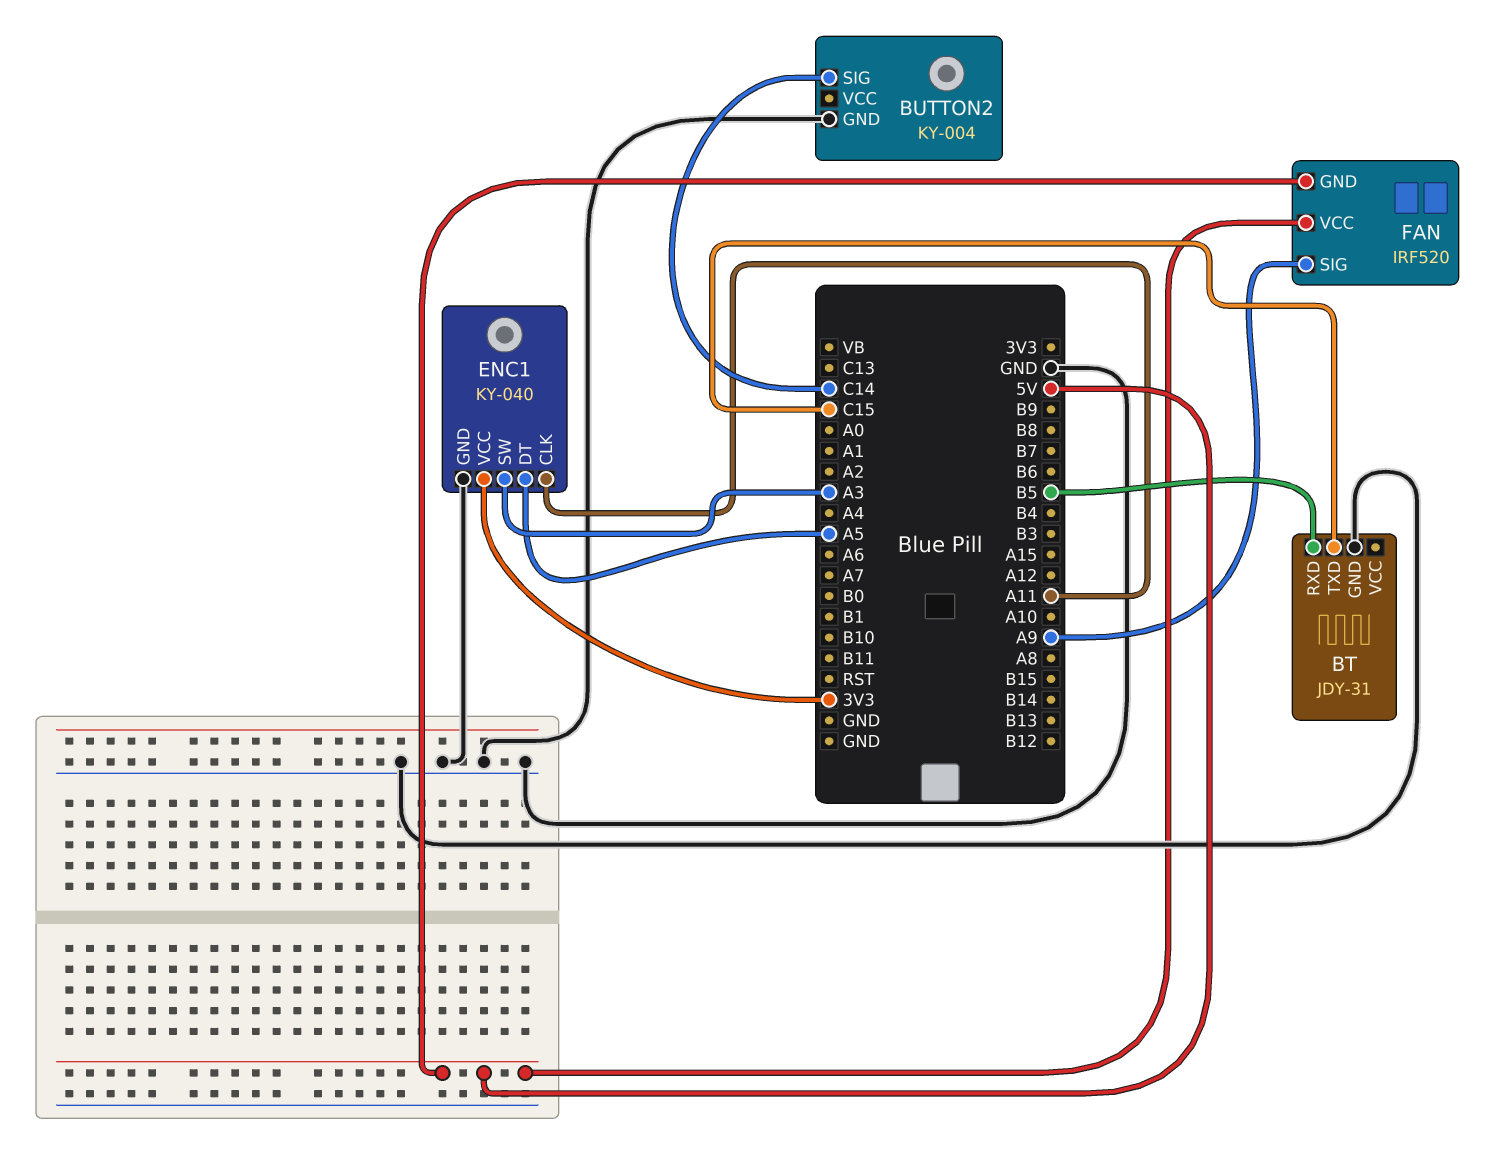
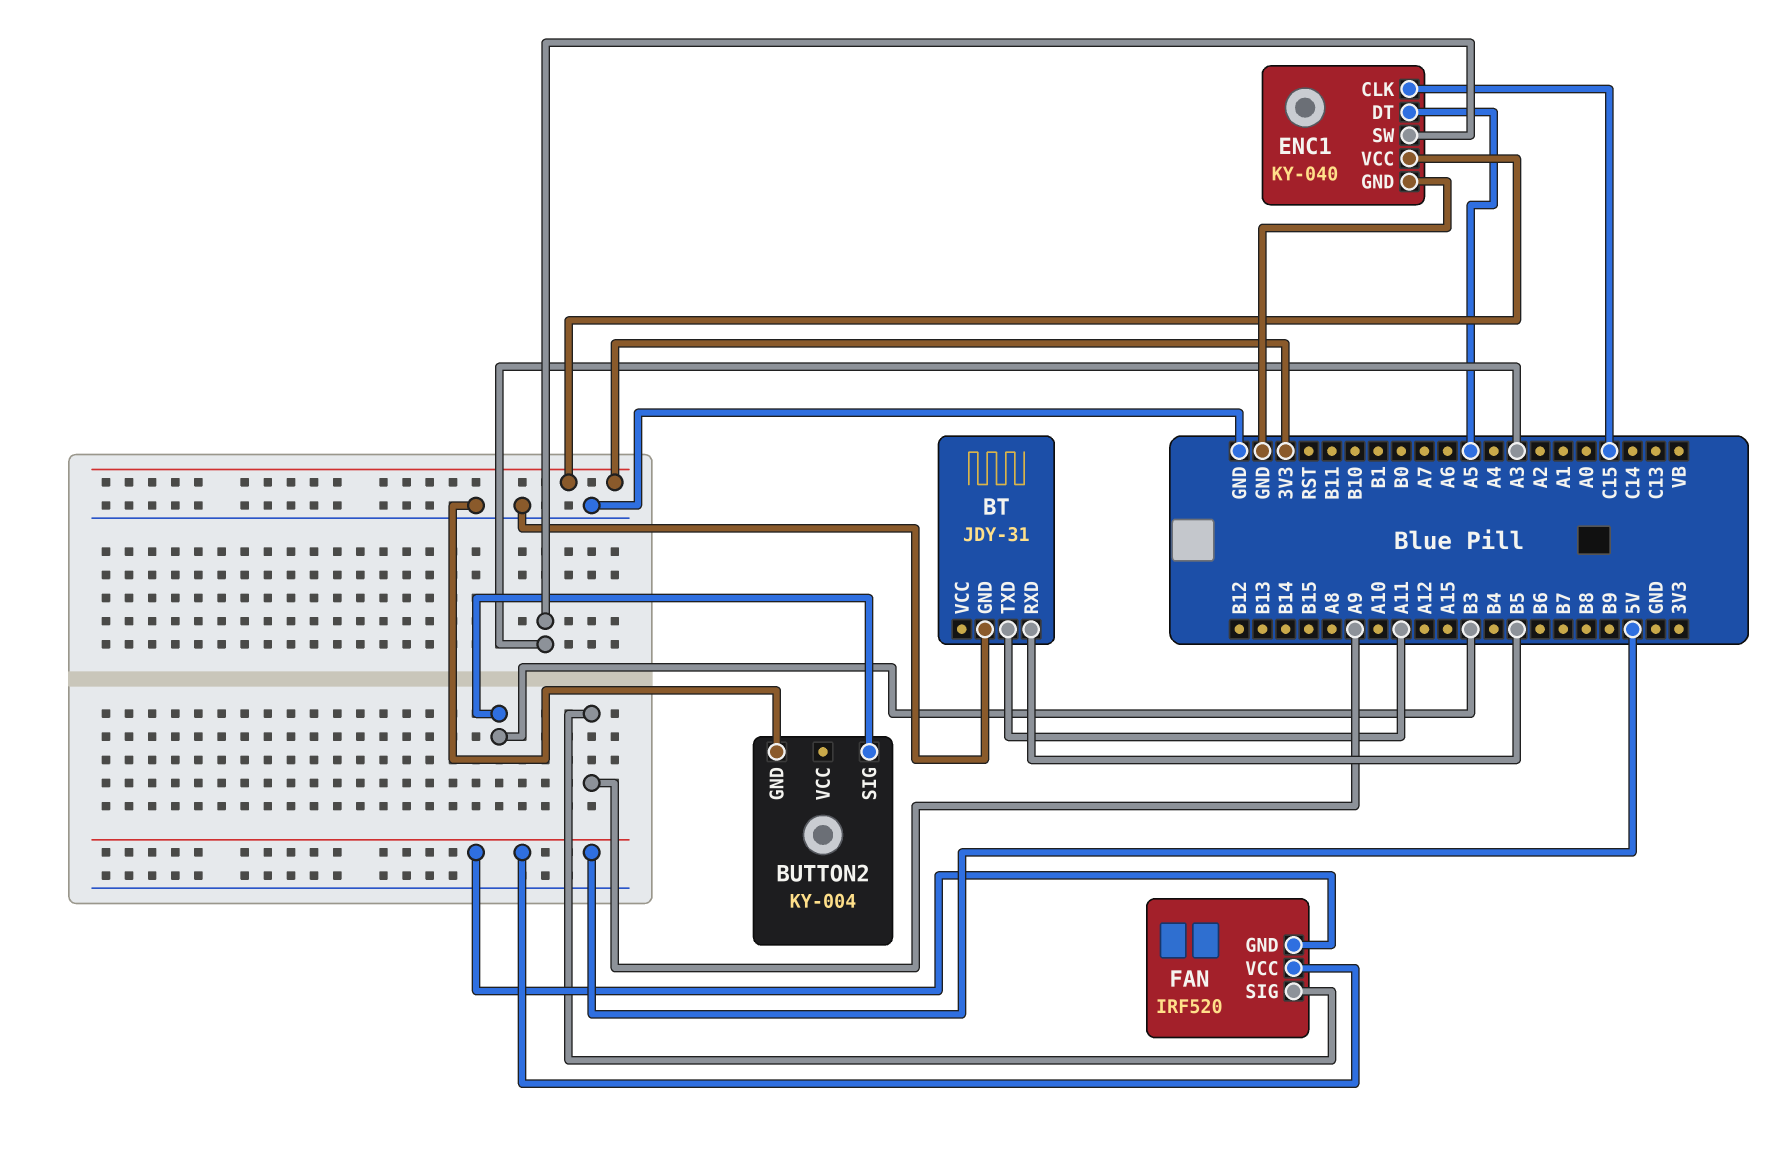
BT pin TXD: C15 -> A11
BUTTON2 pin SIG: C14 -> B3
ENC1 pin CLK: A11 -> C15

